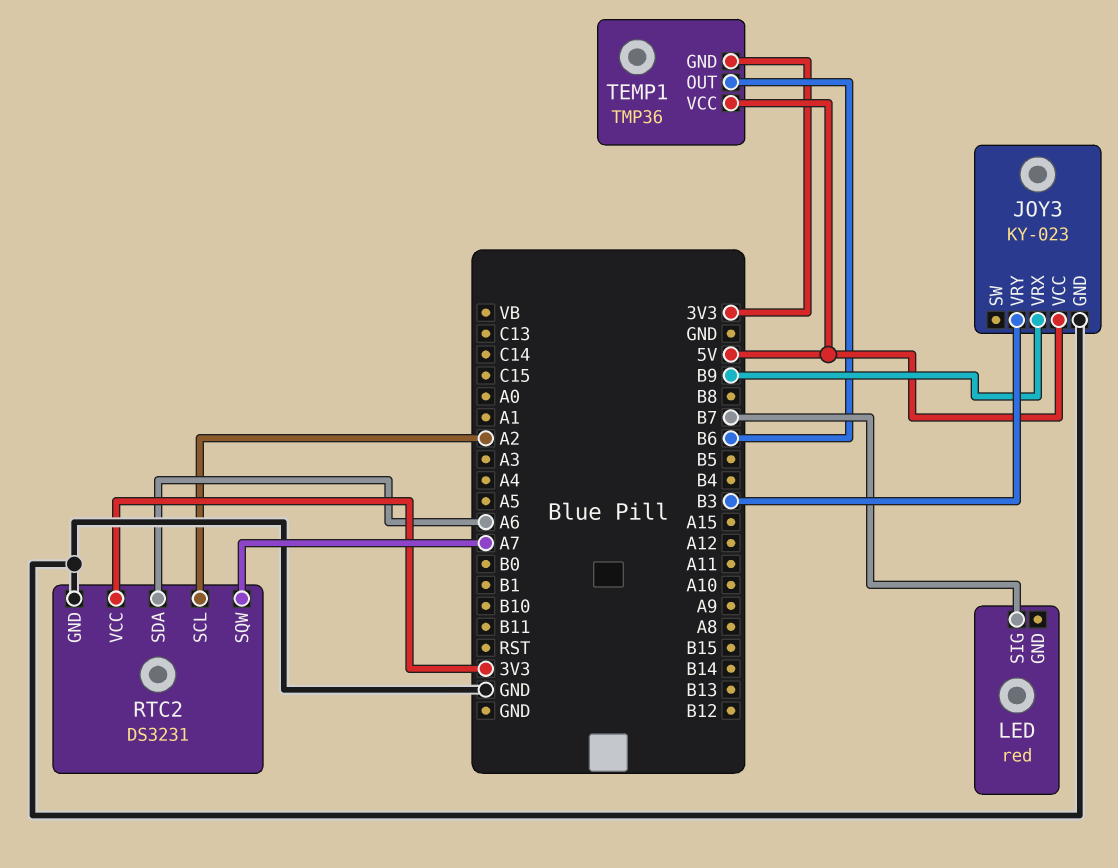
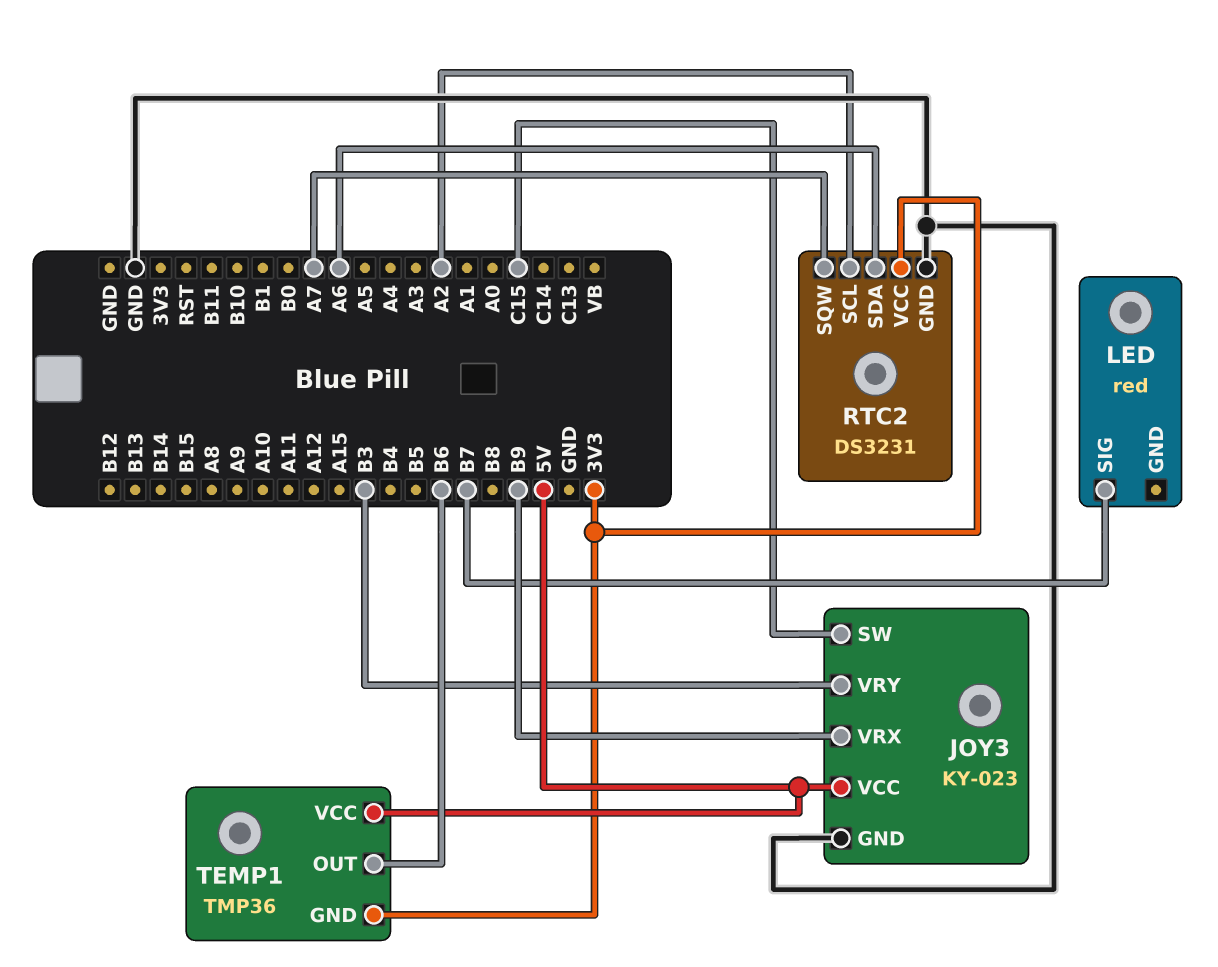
JOY3 pin SW: none -> C15

